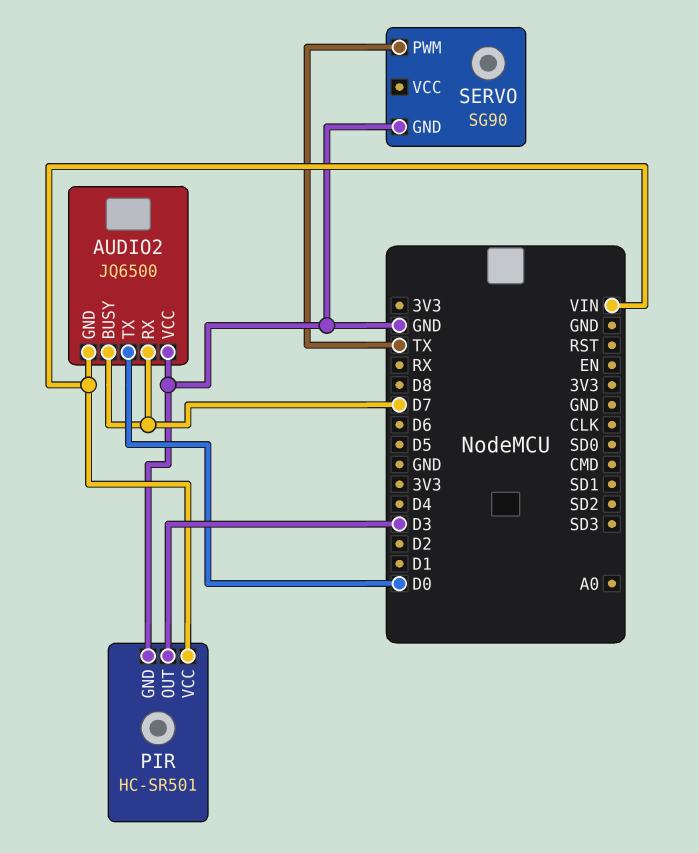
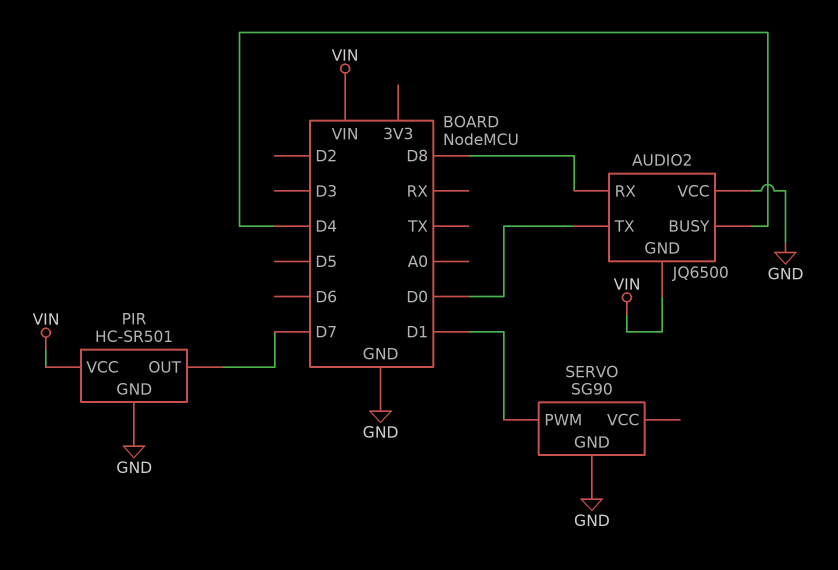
AUDIO2 pin BUSY: D7 -> D4
AUDIO2 pin RX: D7 -> D8
PIR pin OUT: D3 -> D7
SERVO pin PWM: TX -> D1

